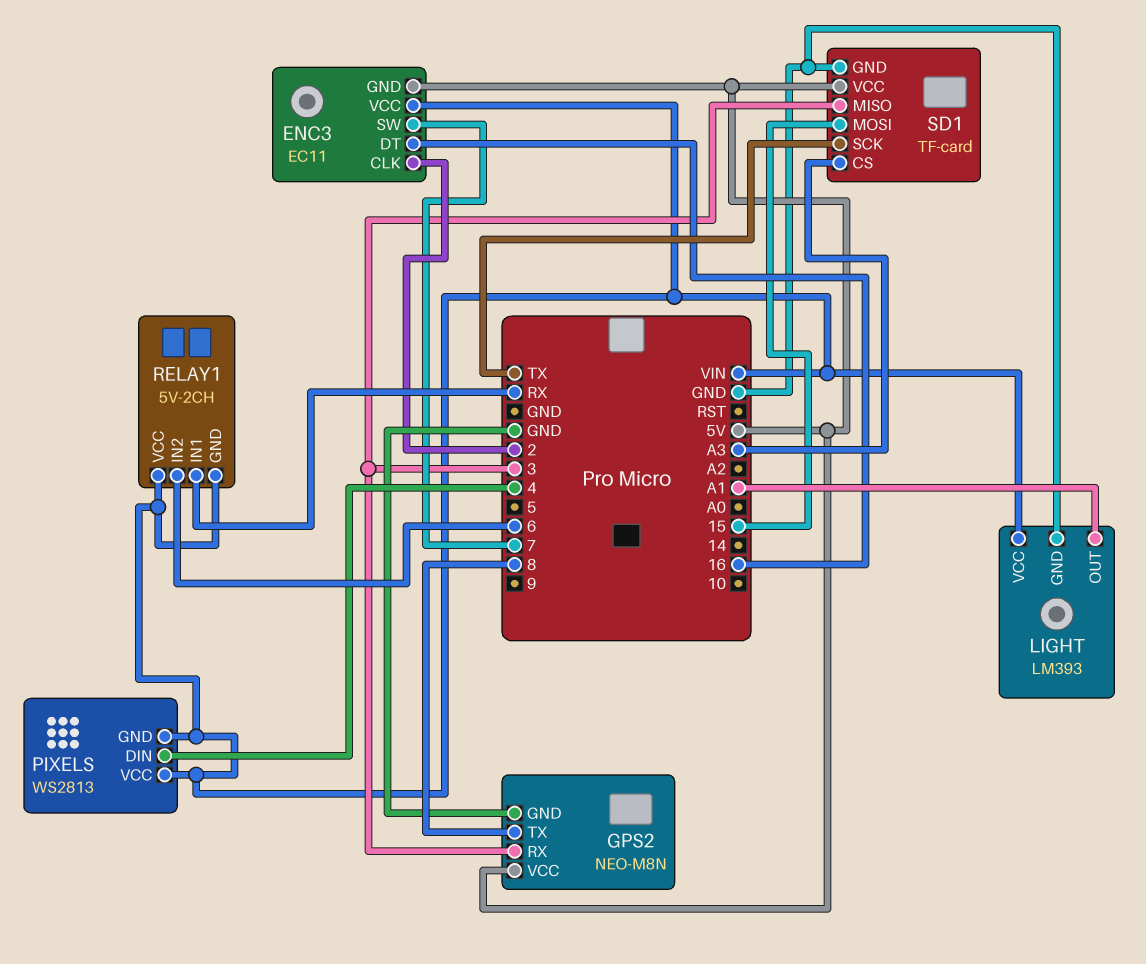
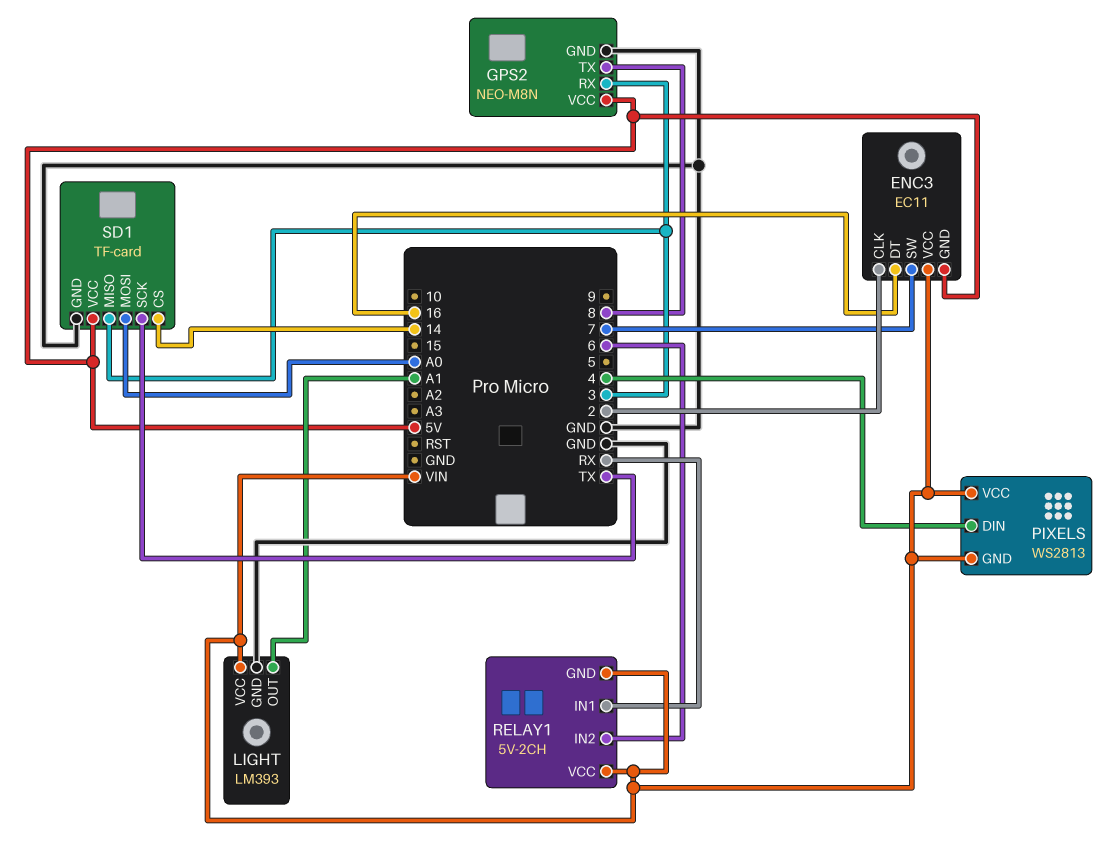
SD1 pin CS: A3 -> 14
SD1 pin MOSI: 15 -> A0

